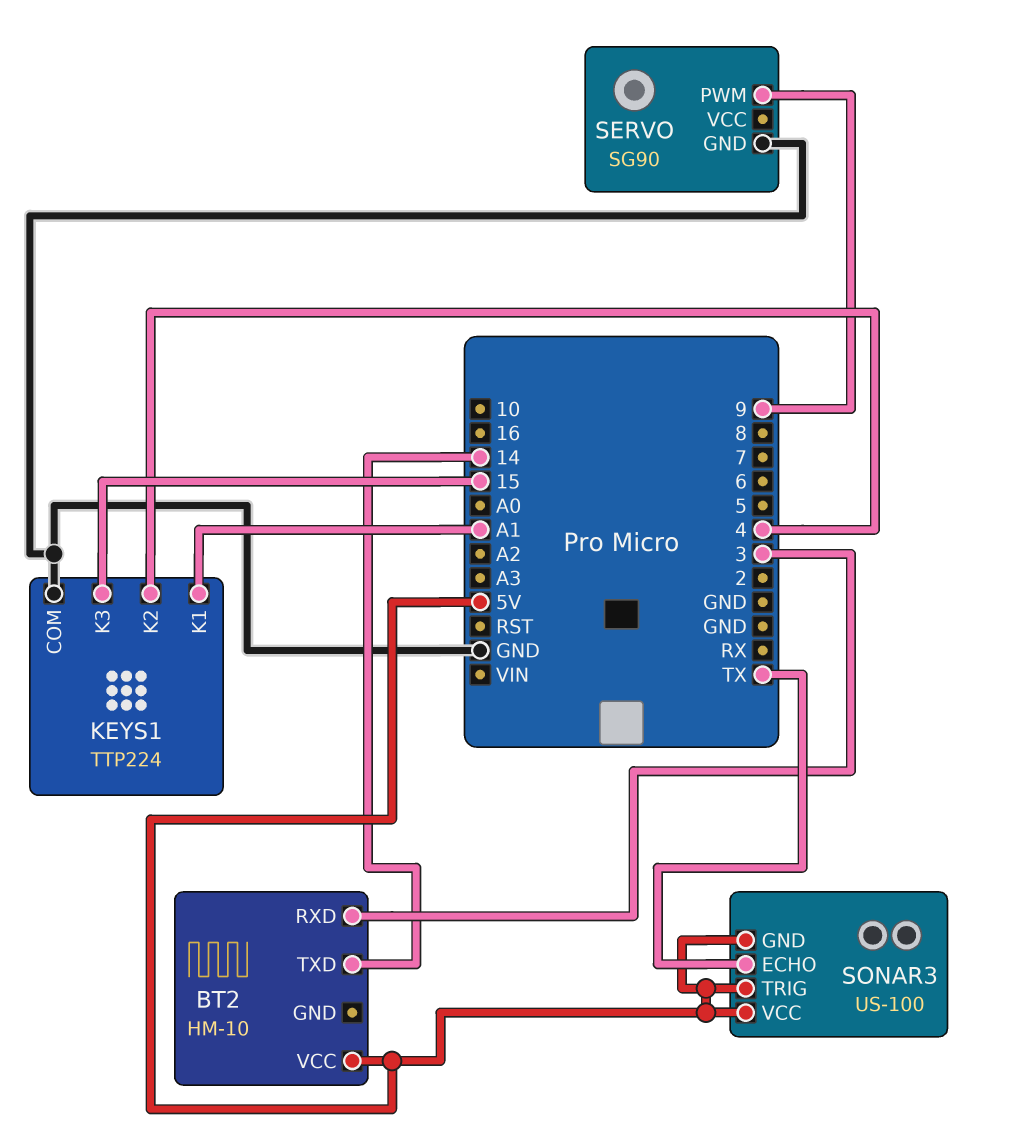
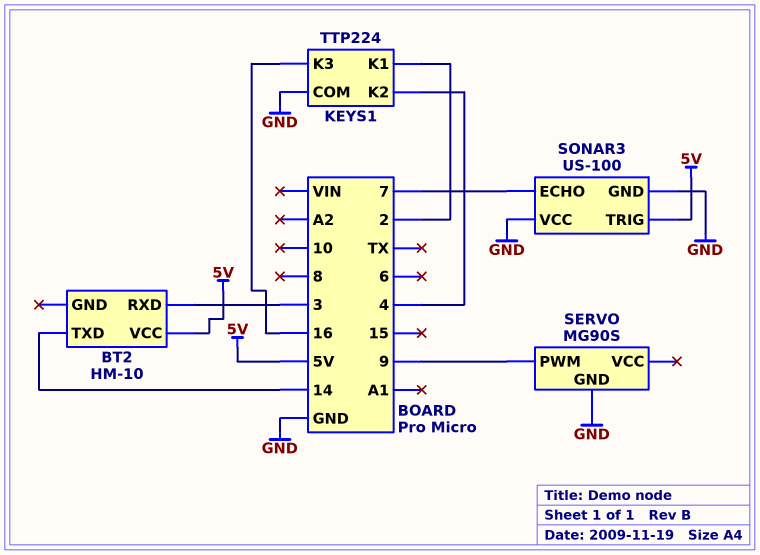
KEYS1 pin K1: A1 -> 2
KEYS1 pin K3: 15 -> 16
SERVO: SG90 -> MG90S
SONAR3 pin ECHO: TX -> 7
SONAR3 pin GND: 5V -> GND
SONAR3 pin VCC: 5V -> GND

